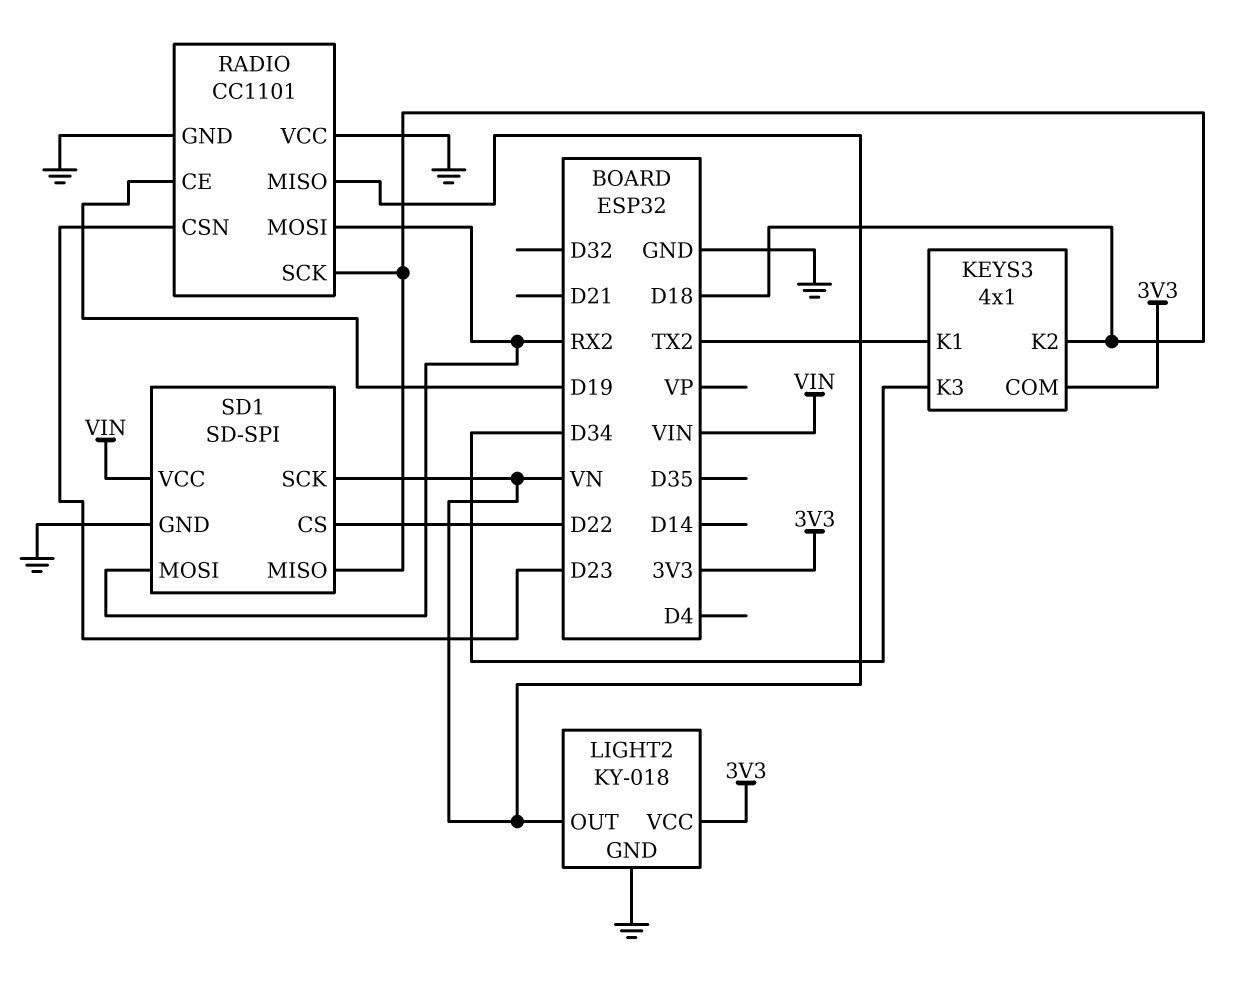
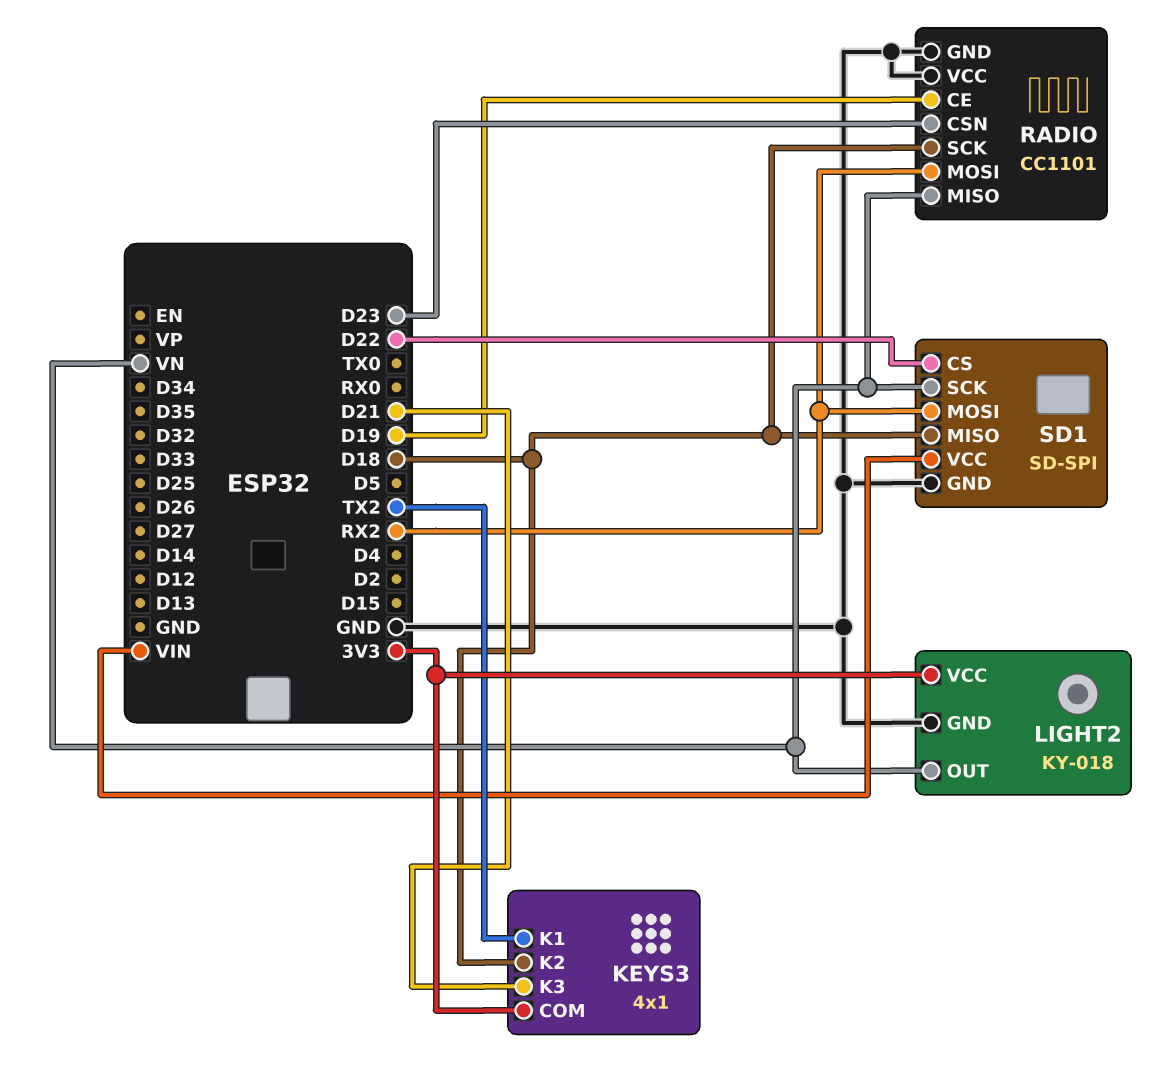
KEYS3 pin K3: D34 -> D21

